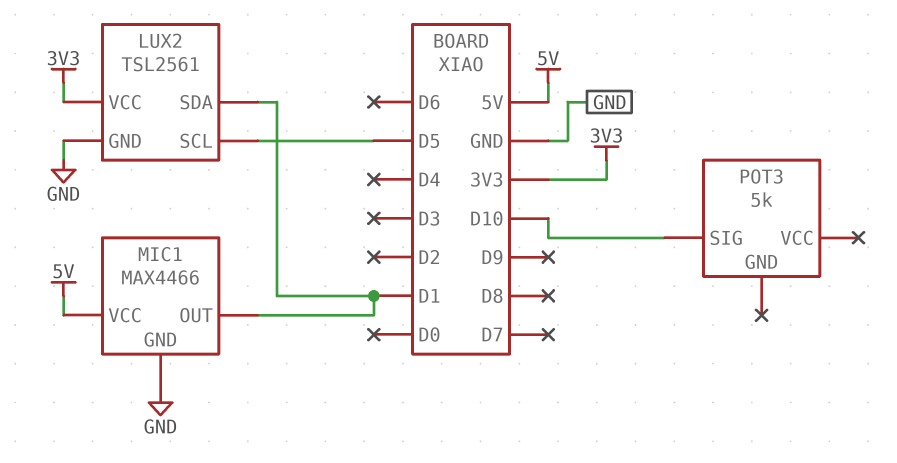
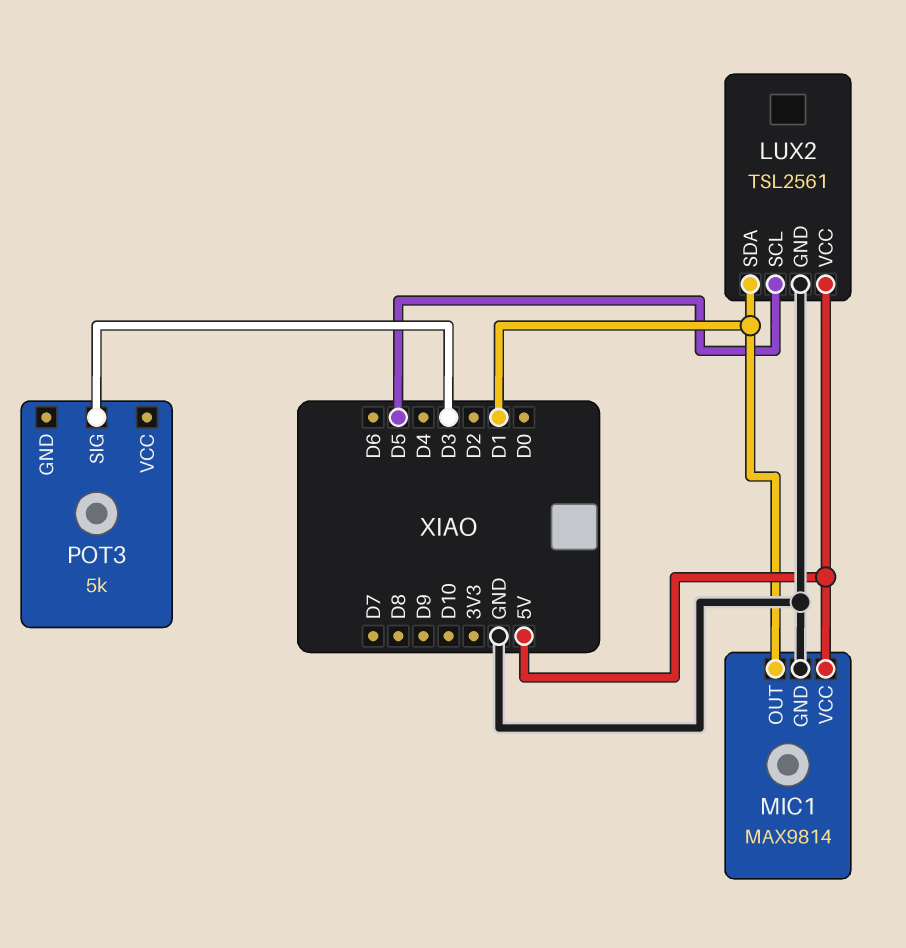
LUX2 pin VCC: 3V3 -> 5V
MIC1: MAX4466 -> MAX9814
POT3 pin SIG: D10 -> D3

